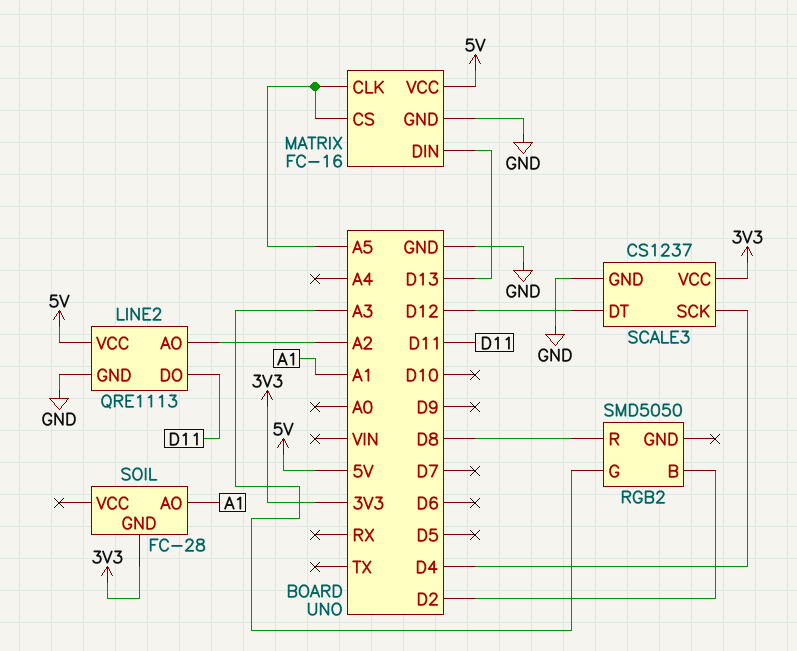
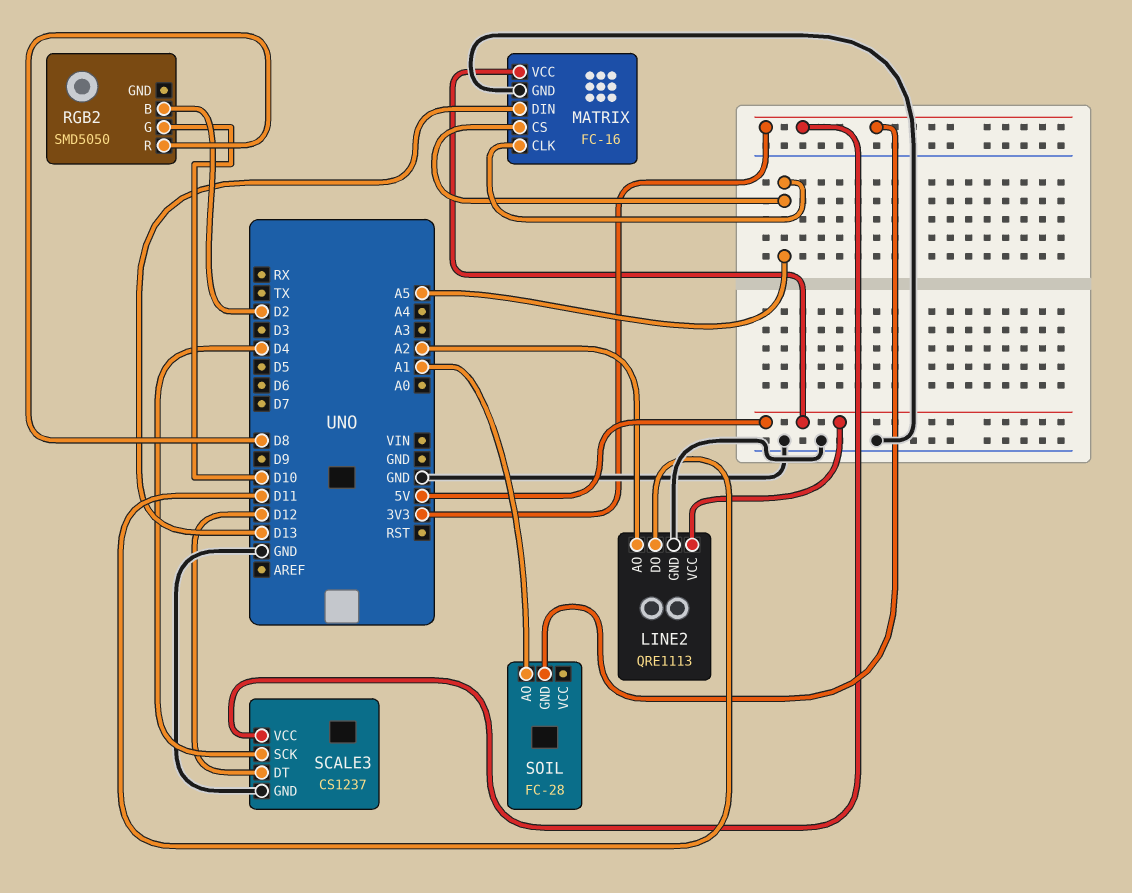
RGB2 pin G: A3 -> D10

